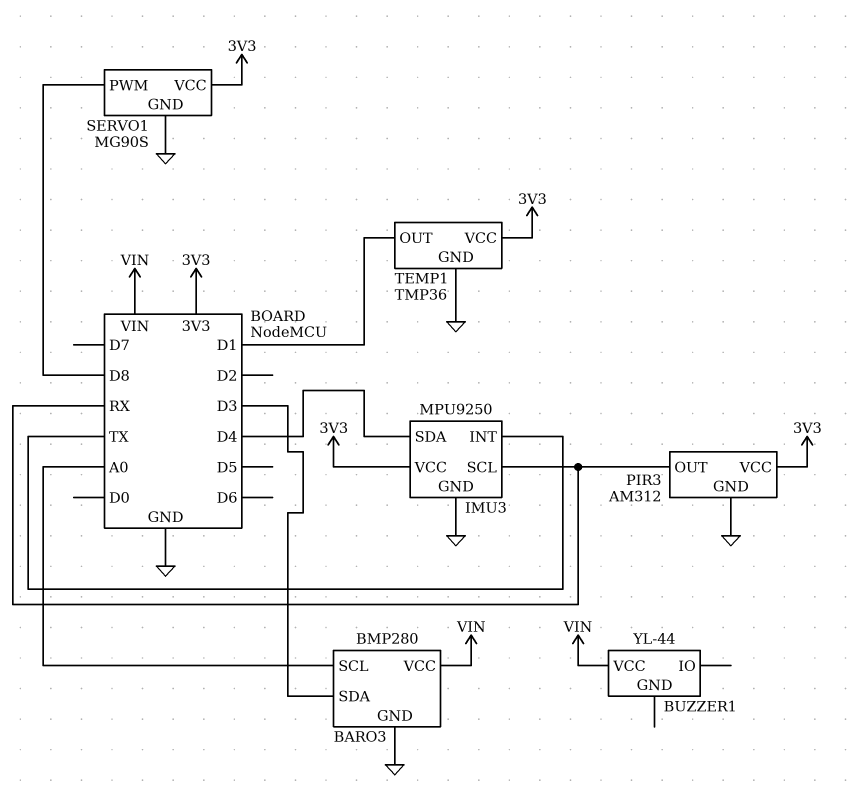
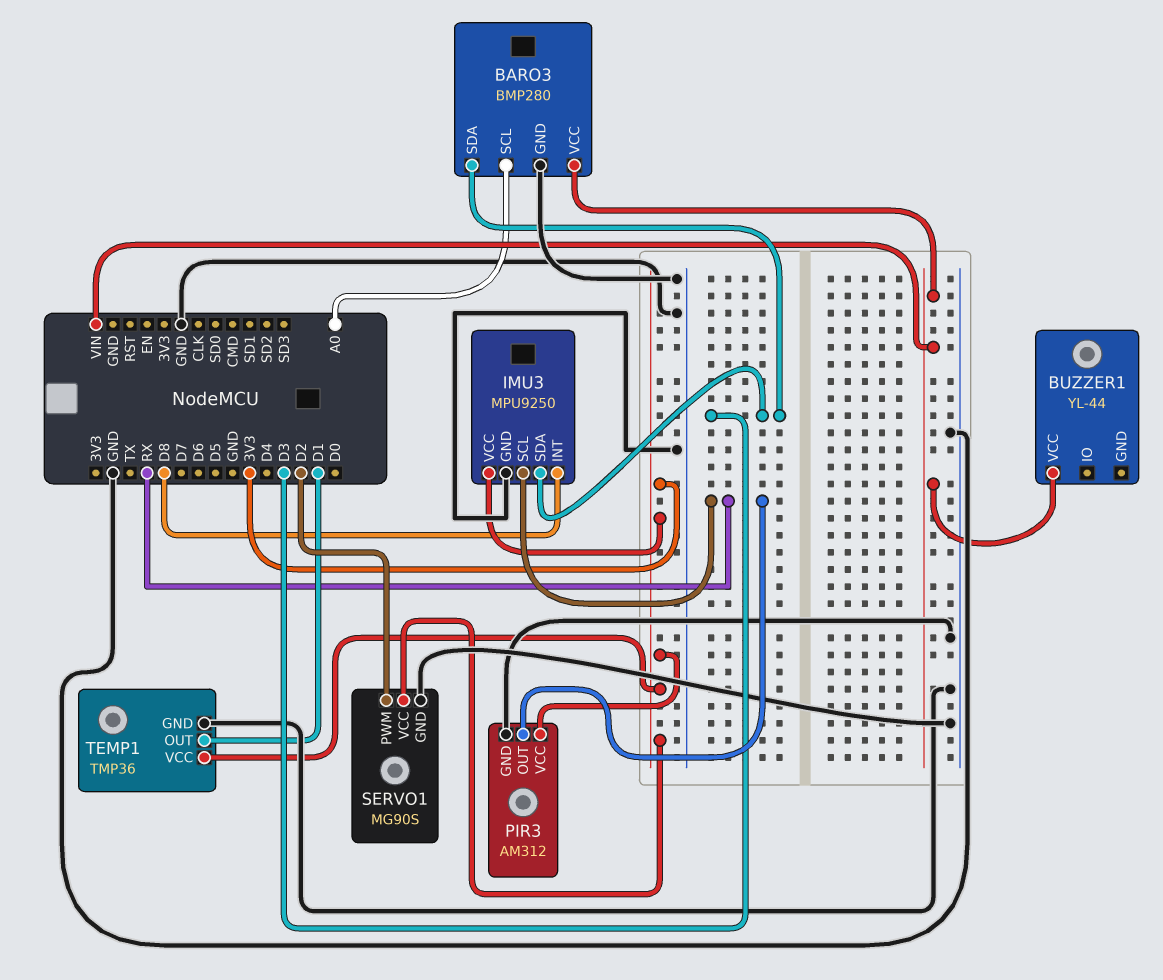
IMU3 pin INT: TX -> D8
IMU3 pin SDA: D4 -> D3
SERVO1 pin PWM: D8 -> D2

